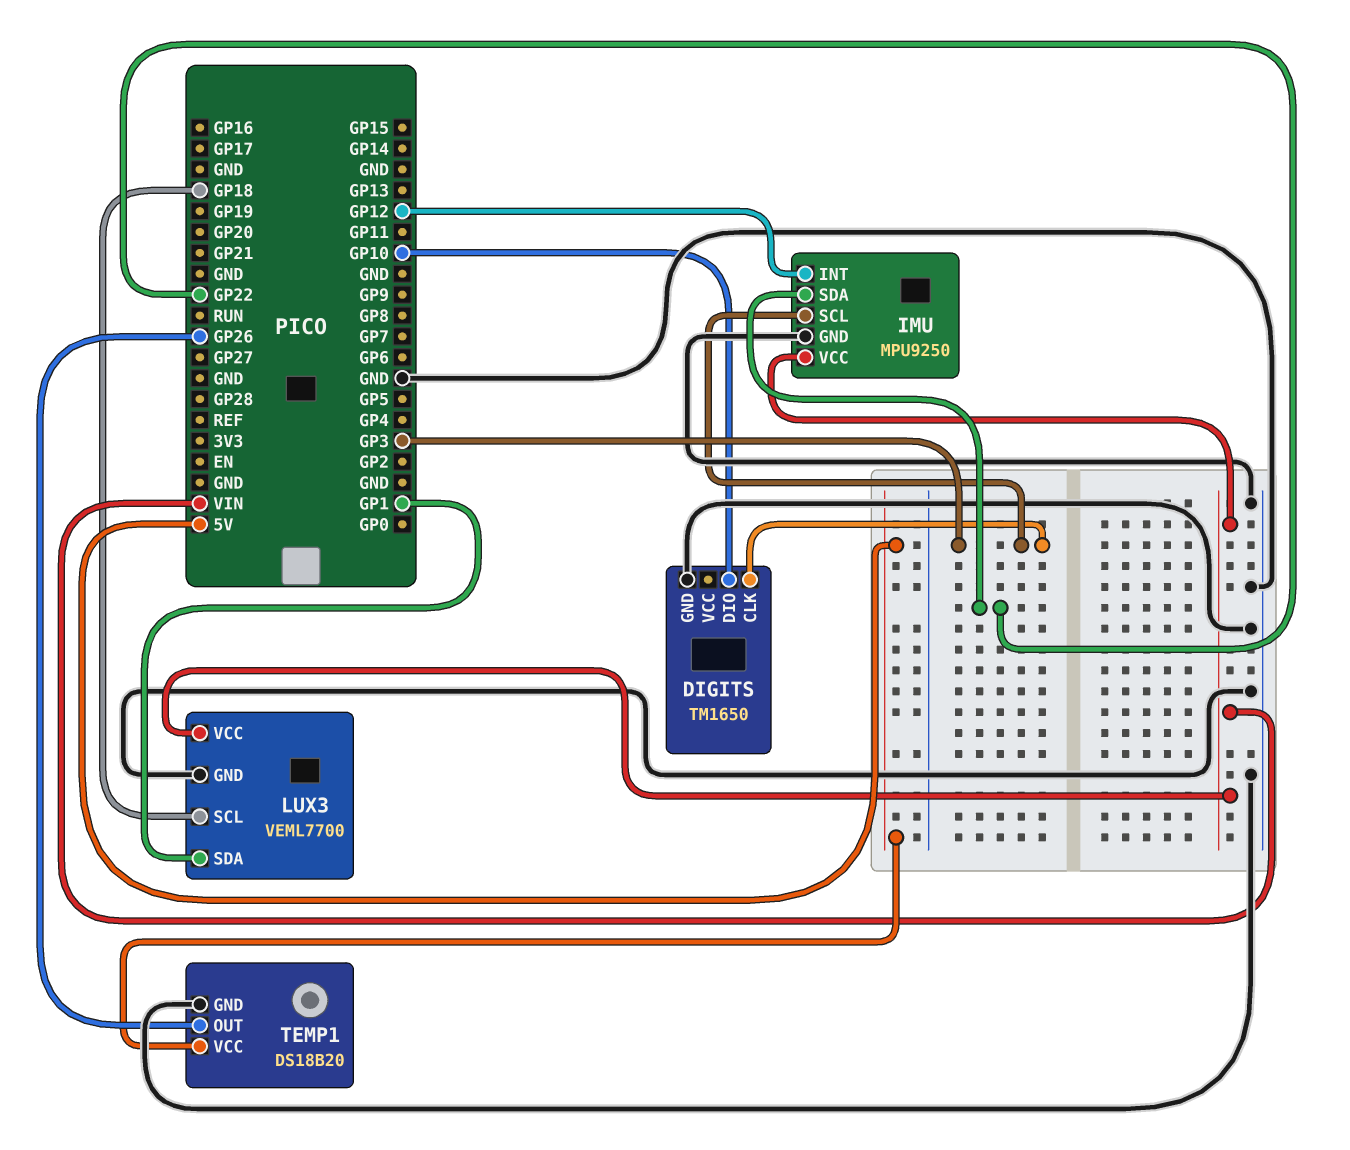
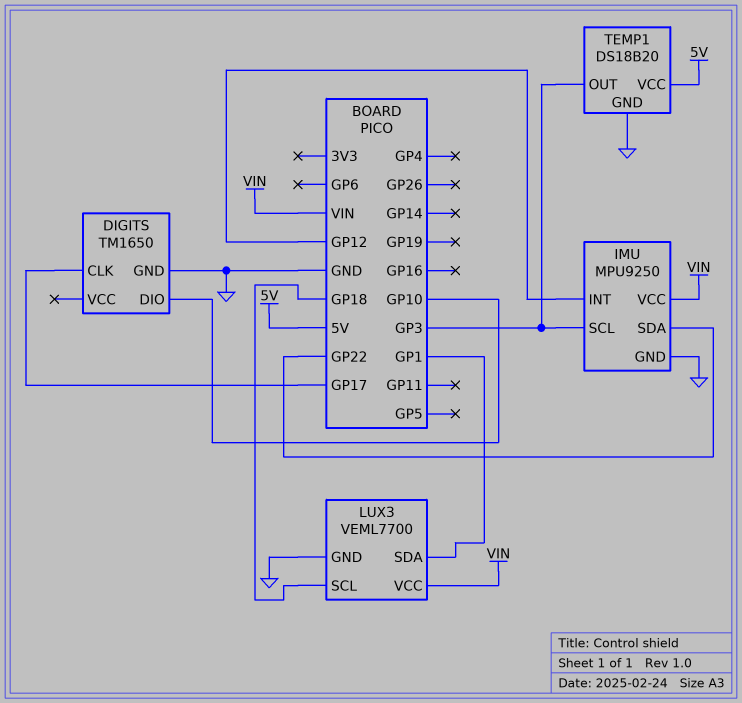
DIGITS pin CLK: GP3 -> GP17
TEMP1 pin OUT: GP26 -> GP3

